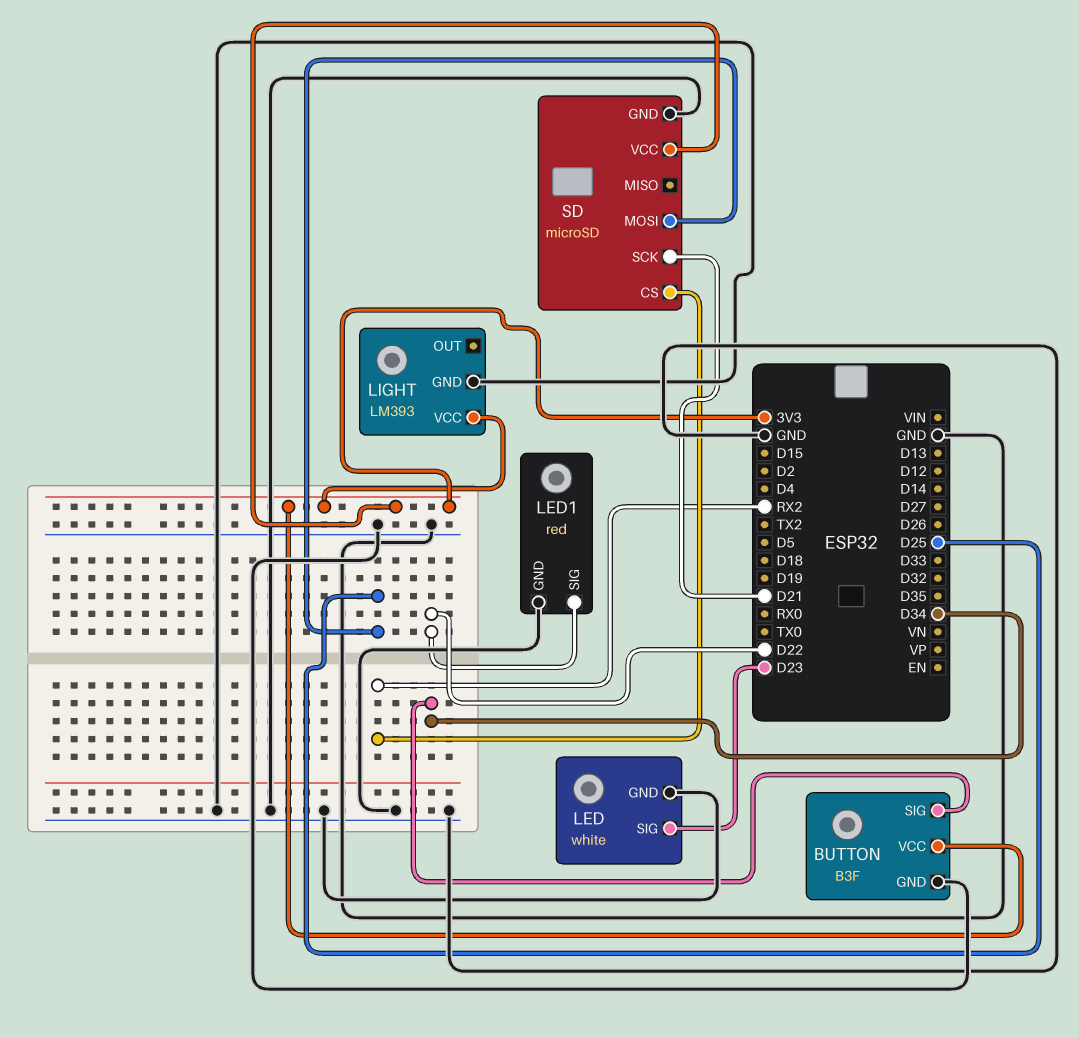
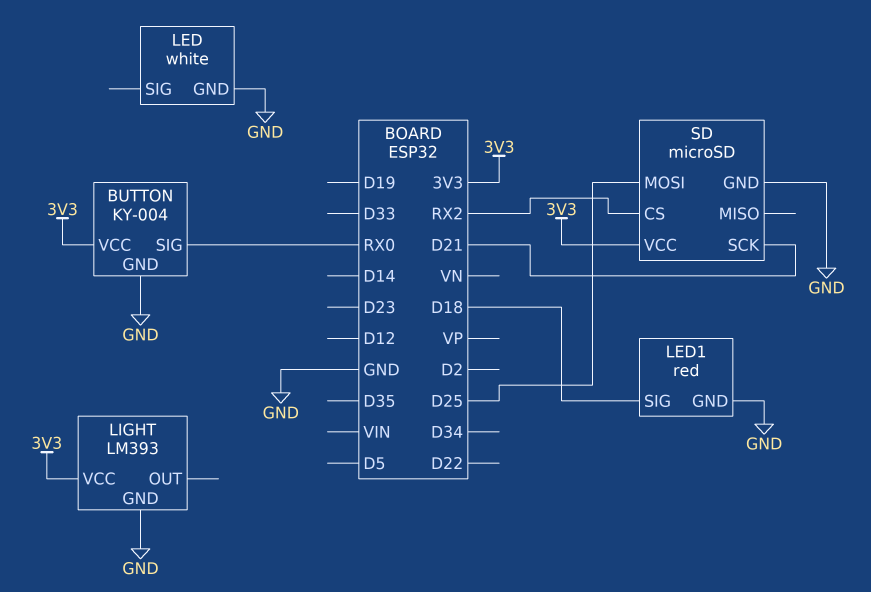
BUTTON: B3F -> KY-004
BUTTON pin SIG: D34 -> RX0
LED pin SIG: D23 -> none
LED1 pin SIG: D22 -> D18

